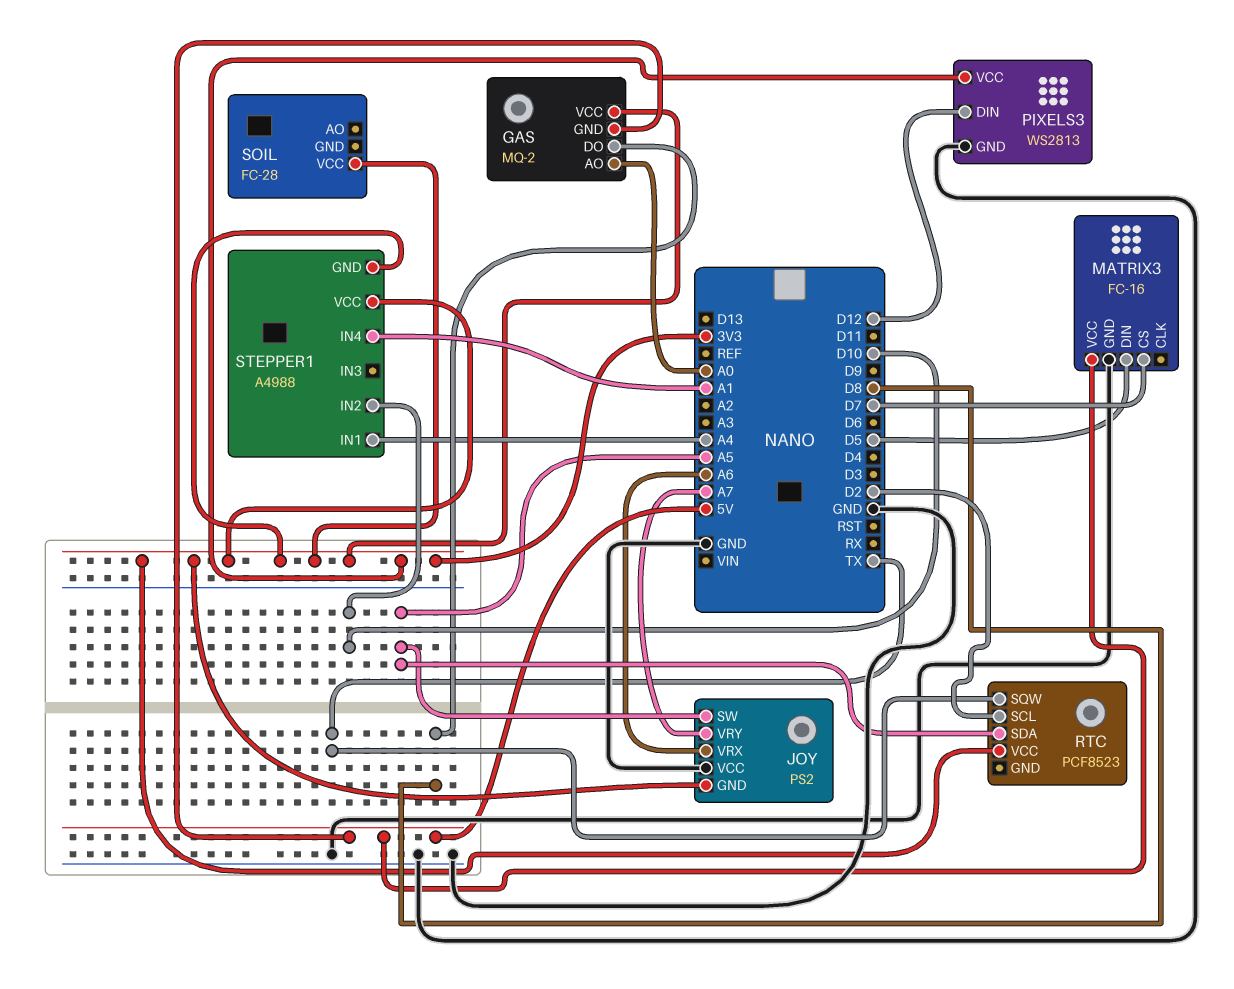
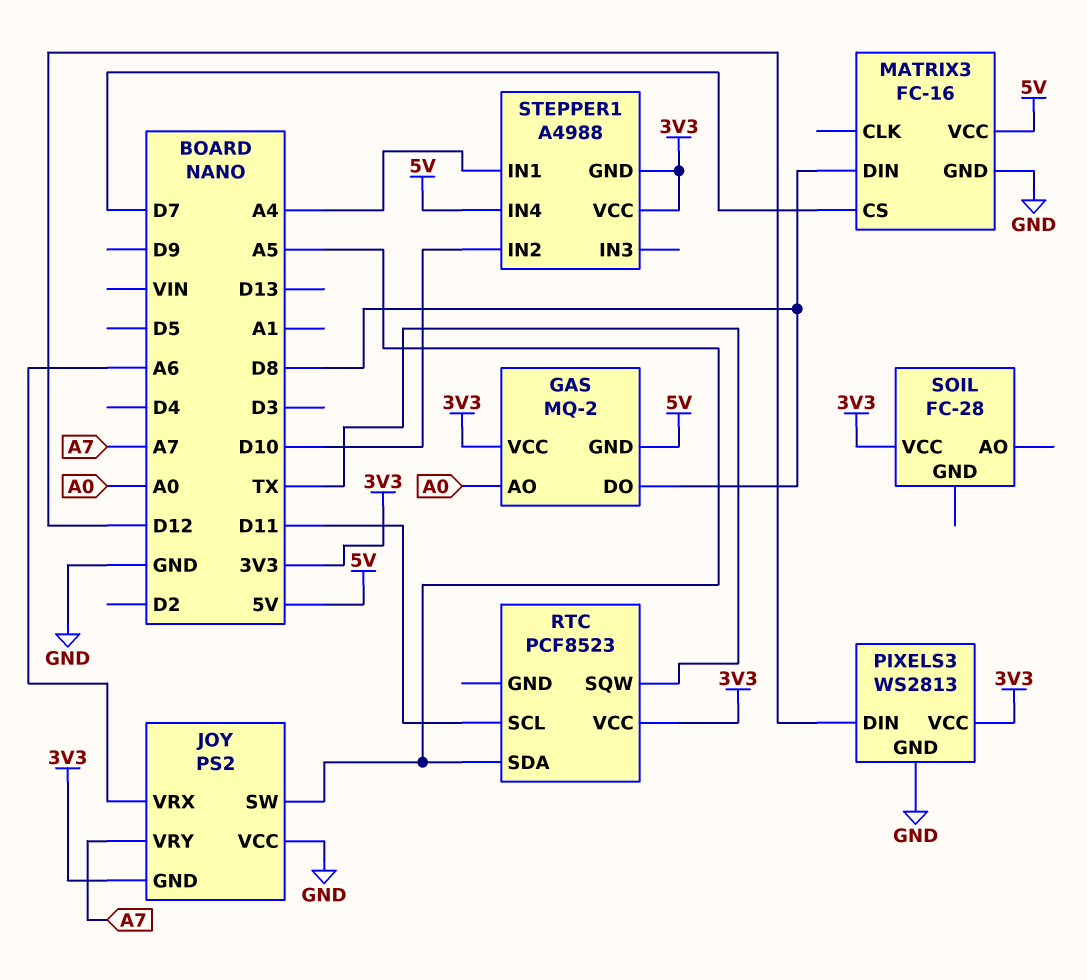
MATRIX3 pin DIN: D5 -> D8
RTC pin SCL: D2 -> D11
STEPPER1 pin IN4: A1 -> 5V

